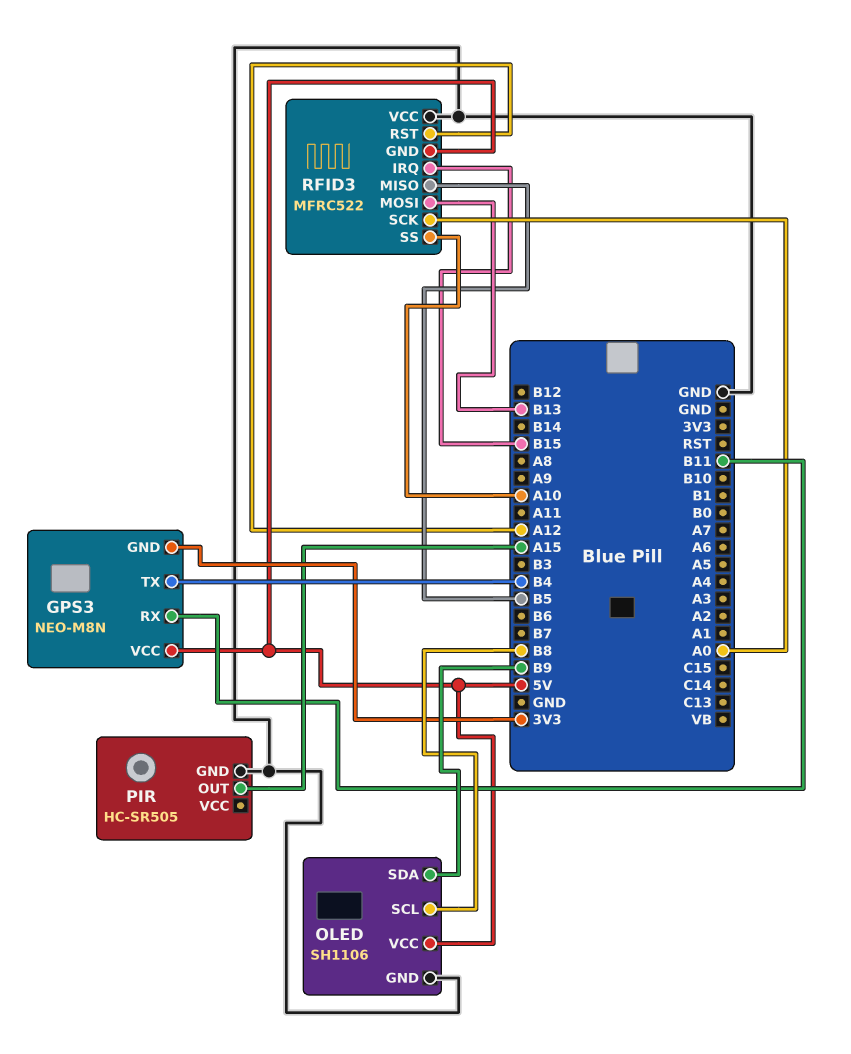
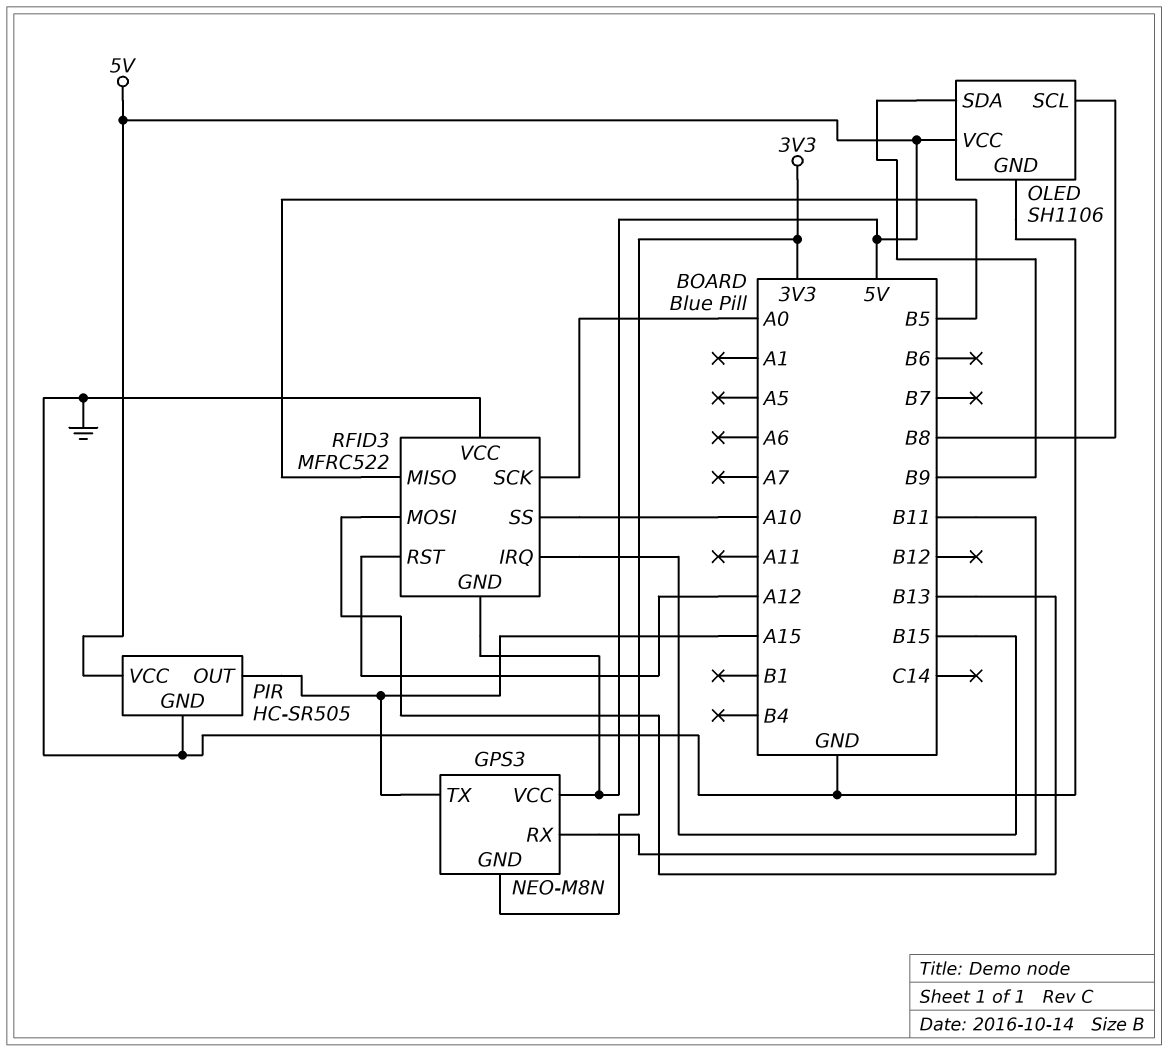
GPS3 pin TX: B4 -> A15
PIR pin VCC: none -> 5V

